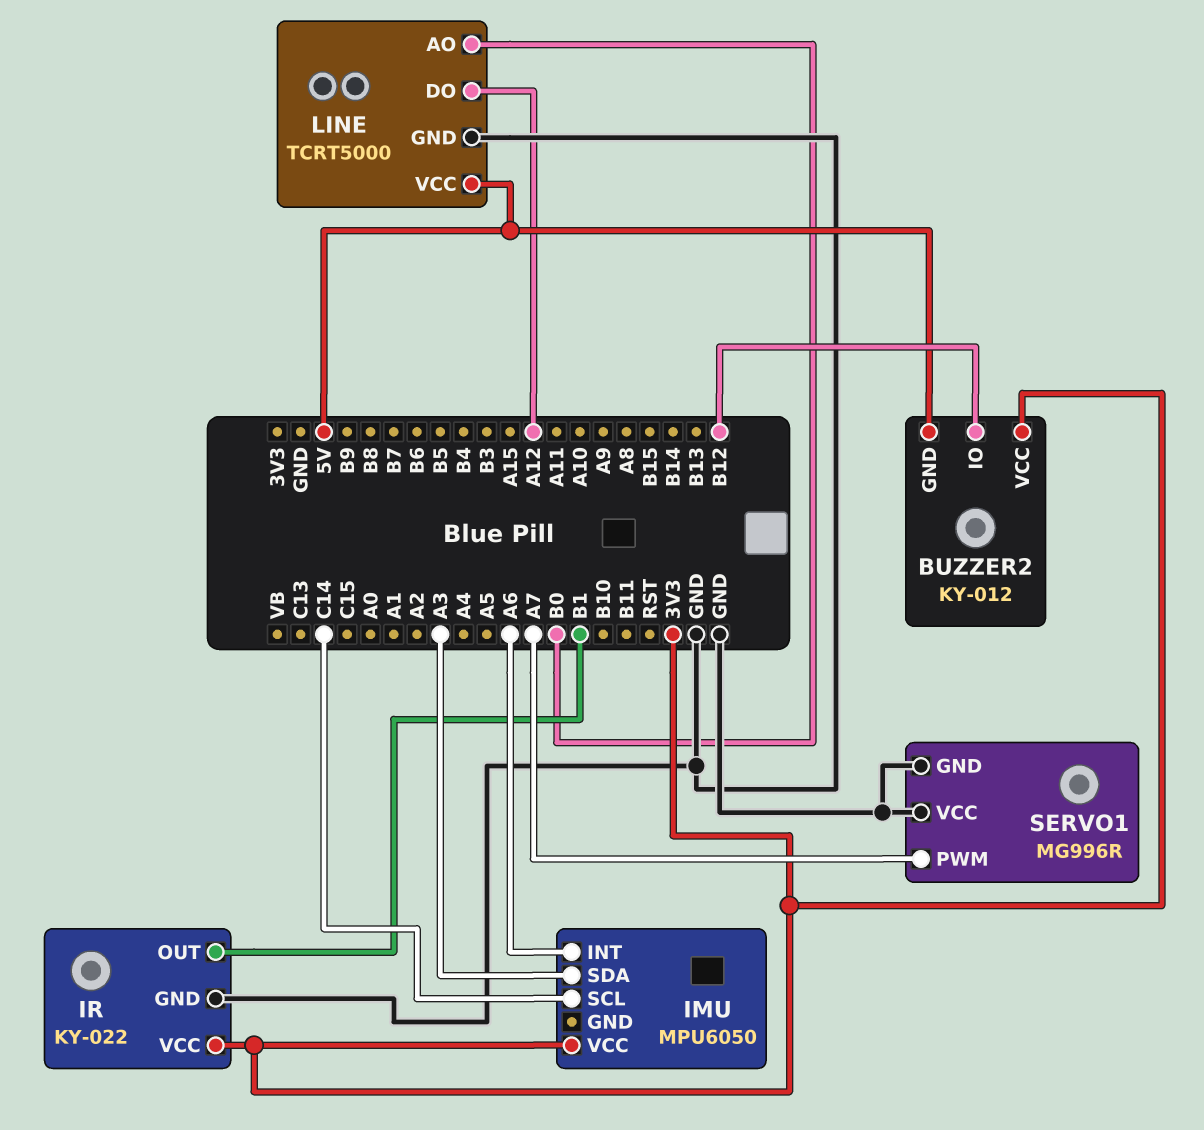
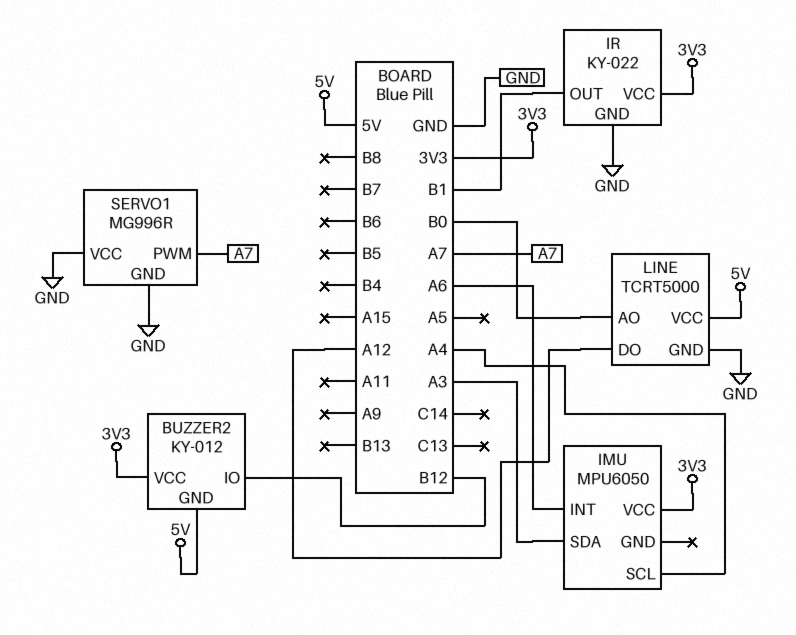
IMU pin SCL: C14 -> A4

